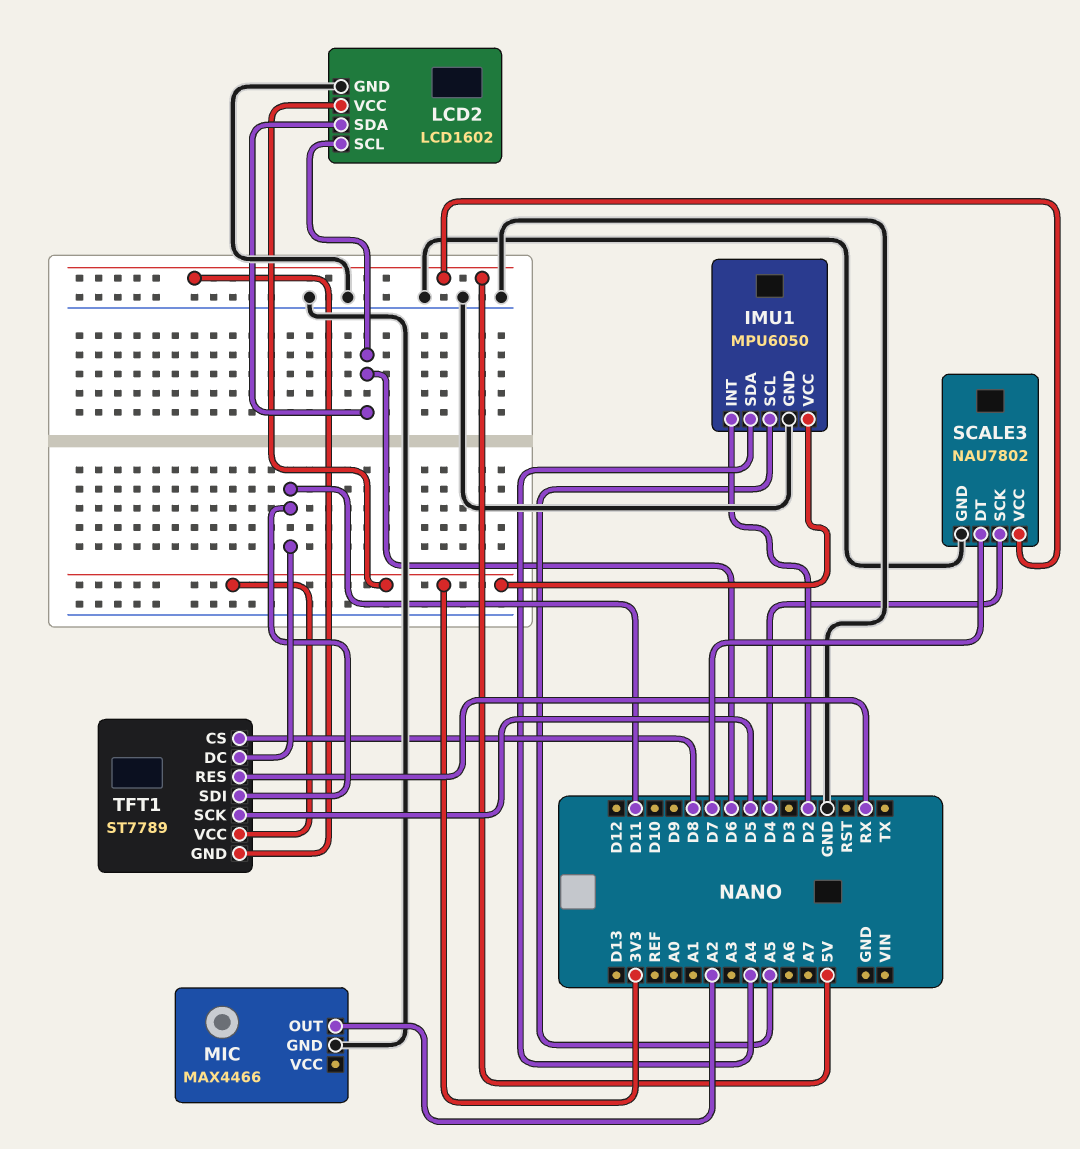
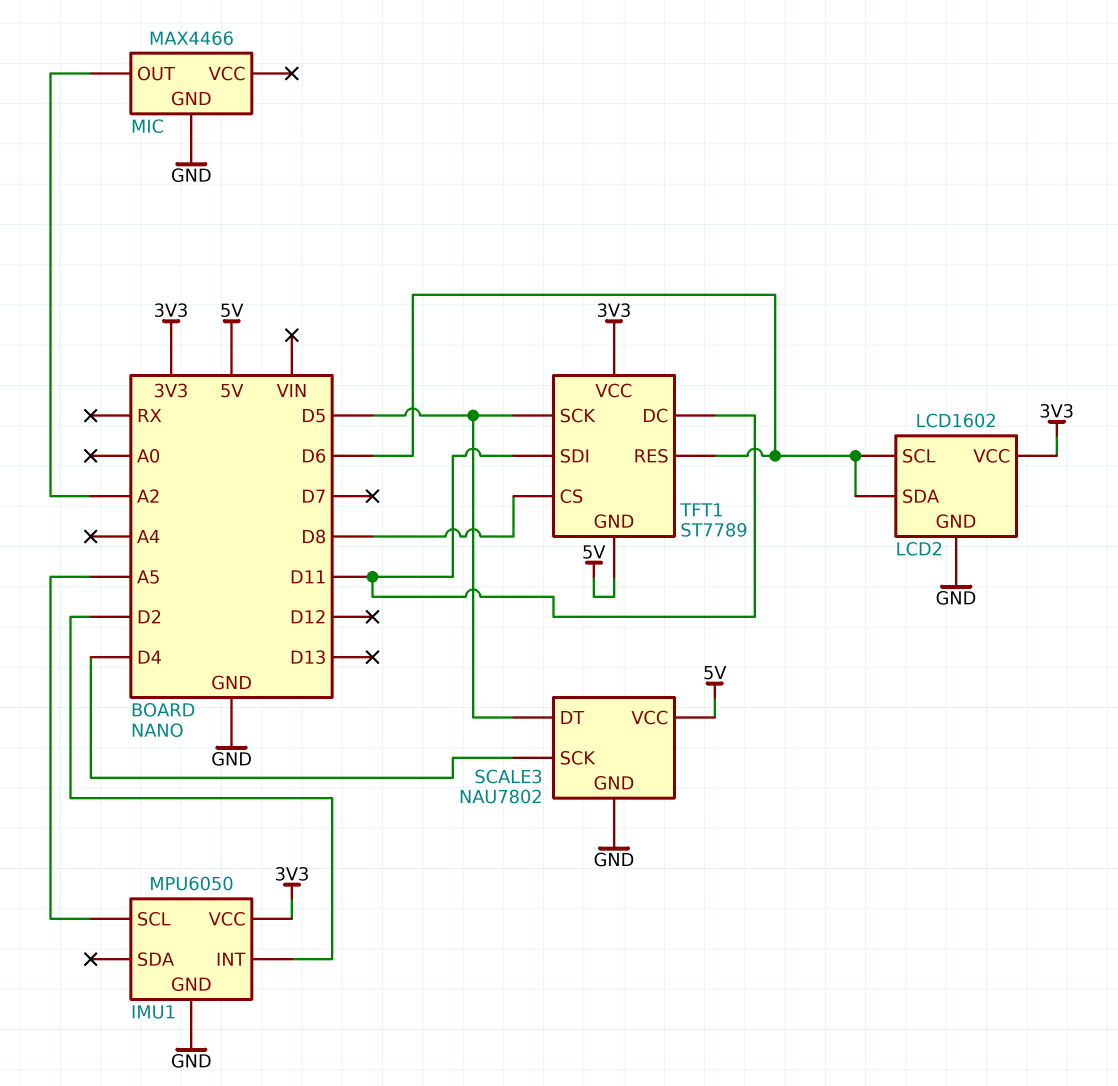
IMU1 pin SDA: A4 -> none
SCALE3 pin DT: D7 -> D5
TFT1 pin RES: RX -> D6

